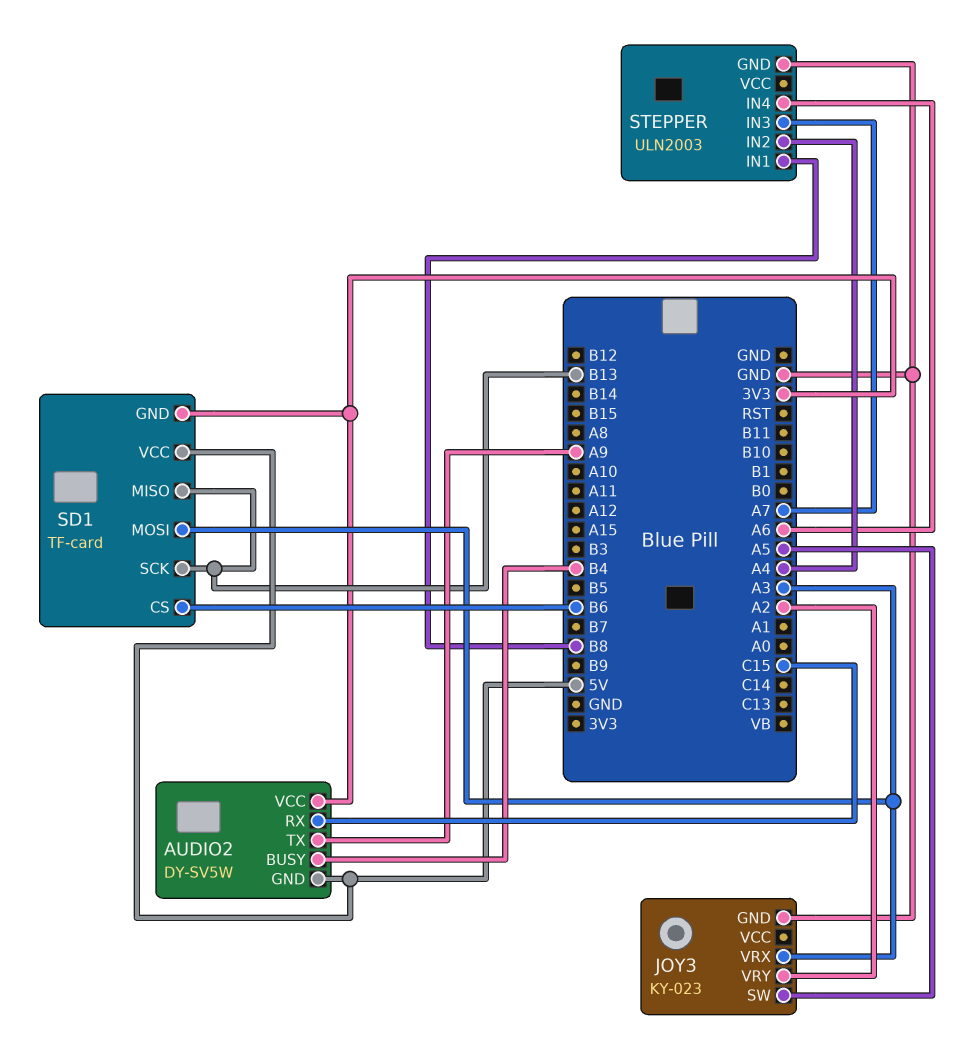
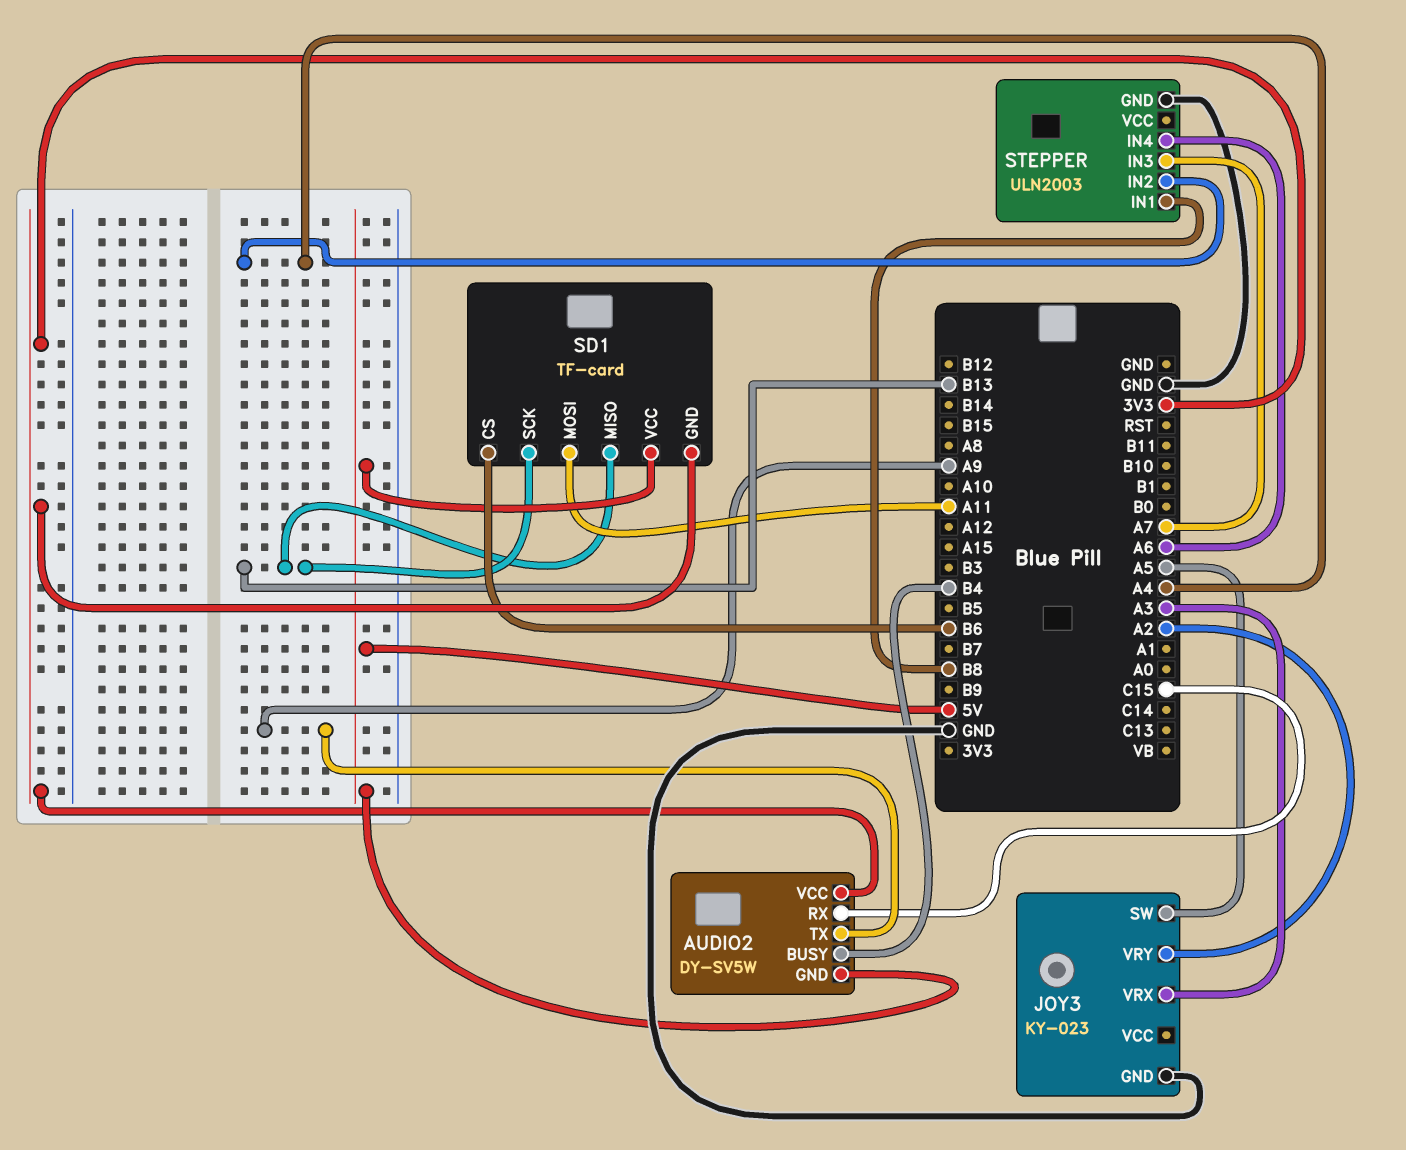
SD1 pin MOSI: A3 -> A11

